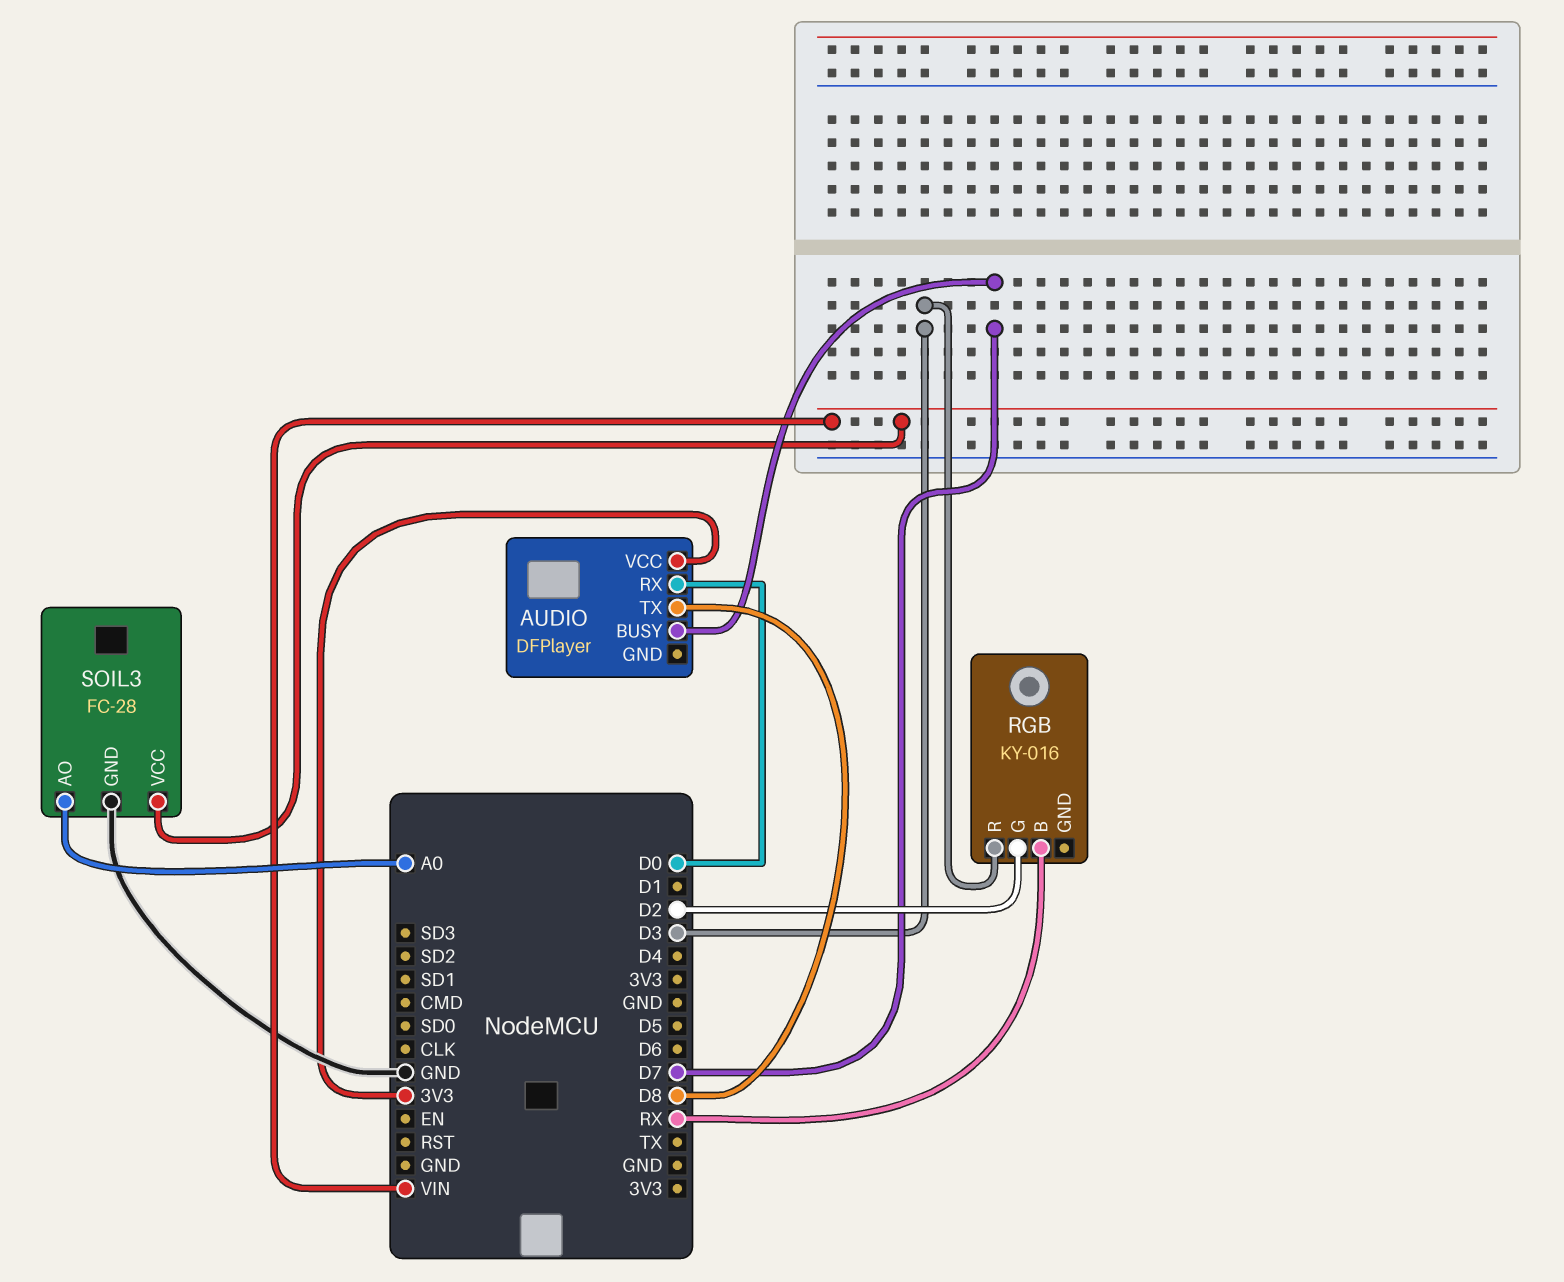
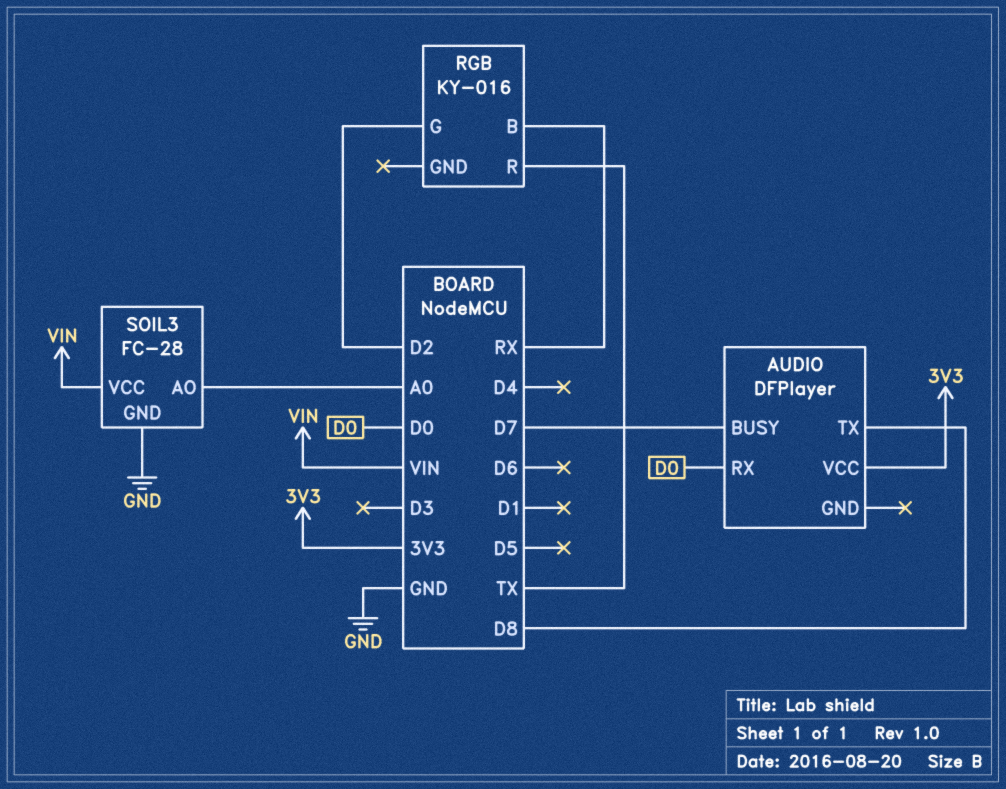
RGB pin R: D3 -> TX

